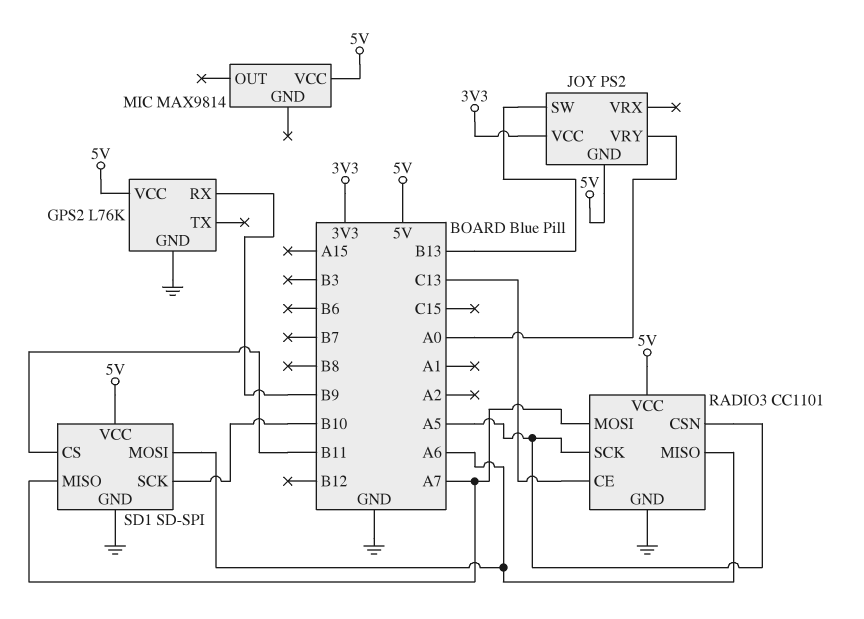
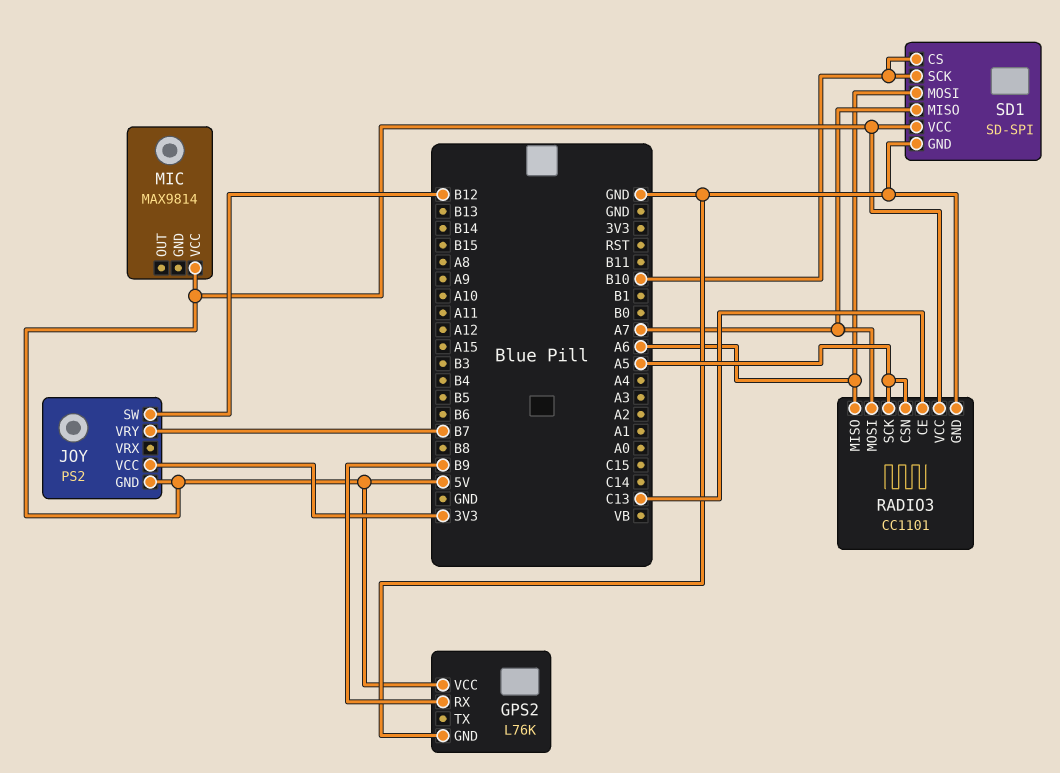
JOY pin SW: B13 -> B12
JOY pin VRY: A0 -> B7
SD1 pin CS: B11 -> B10

